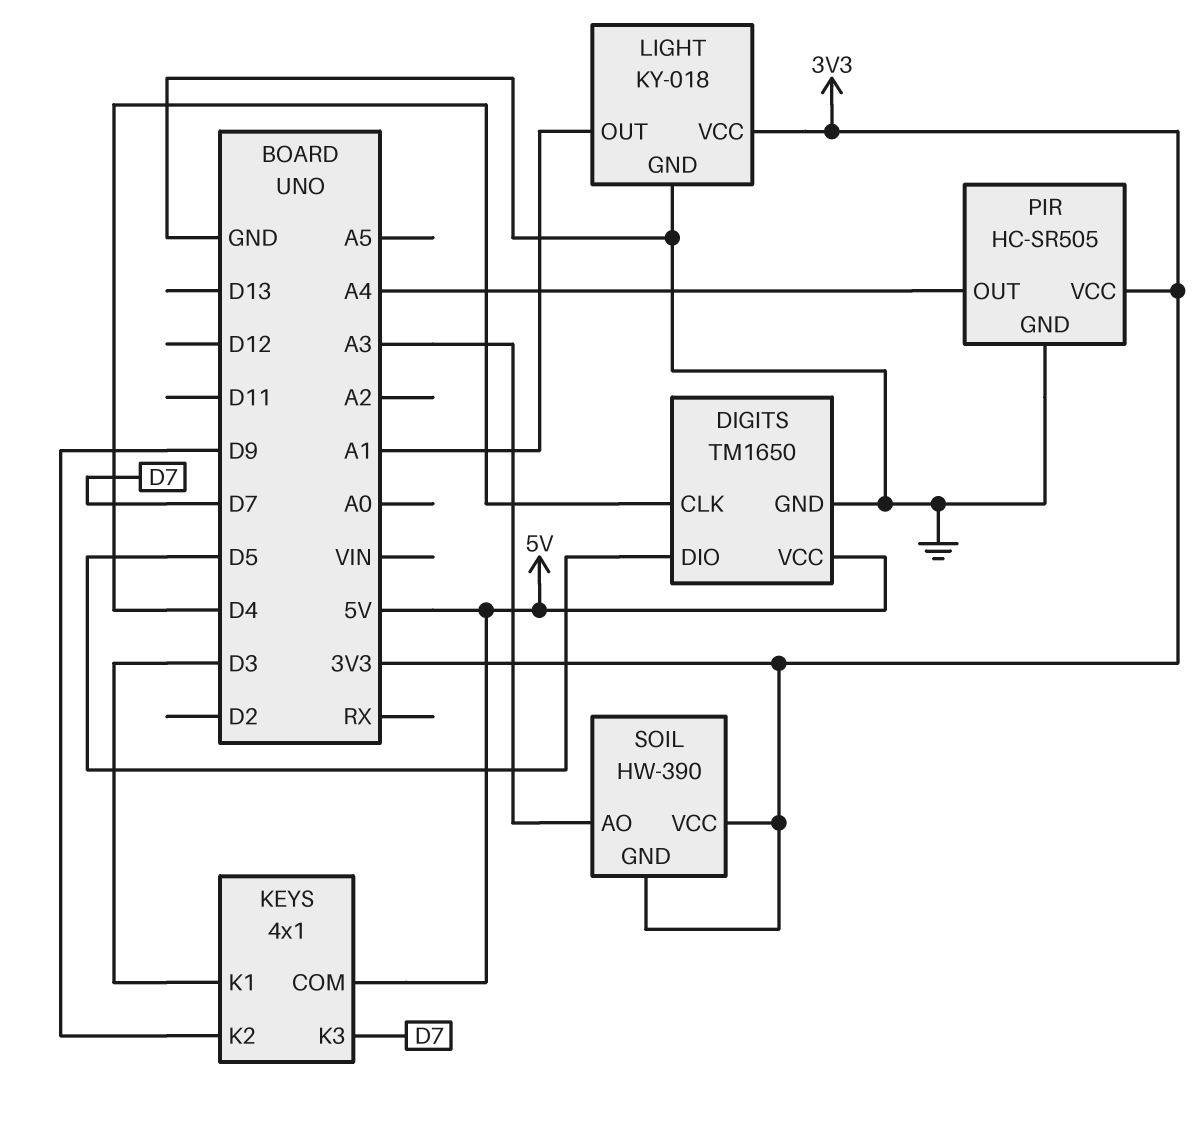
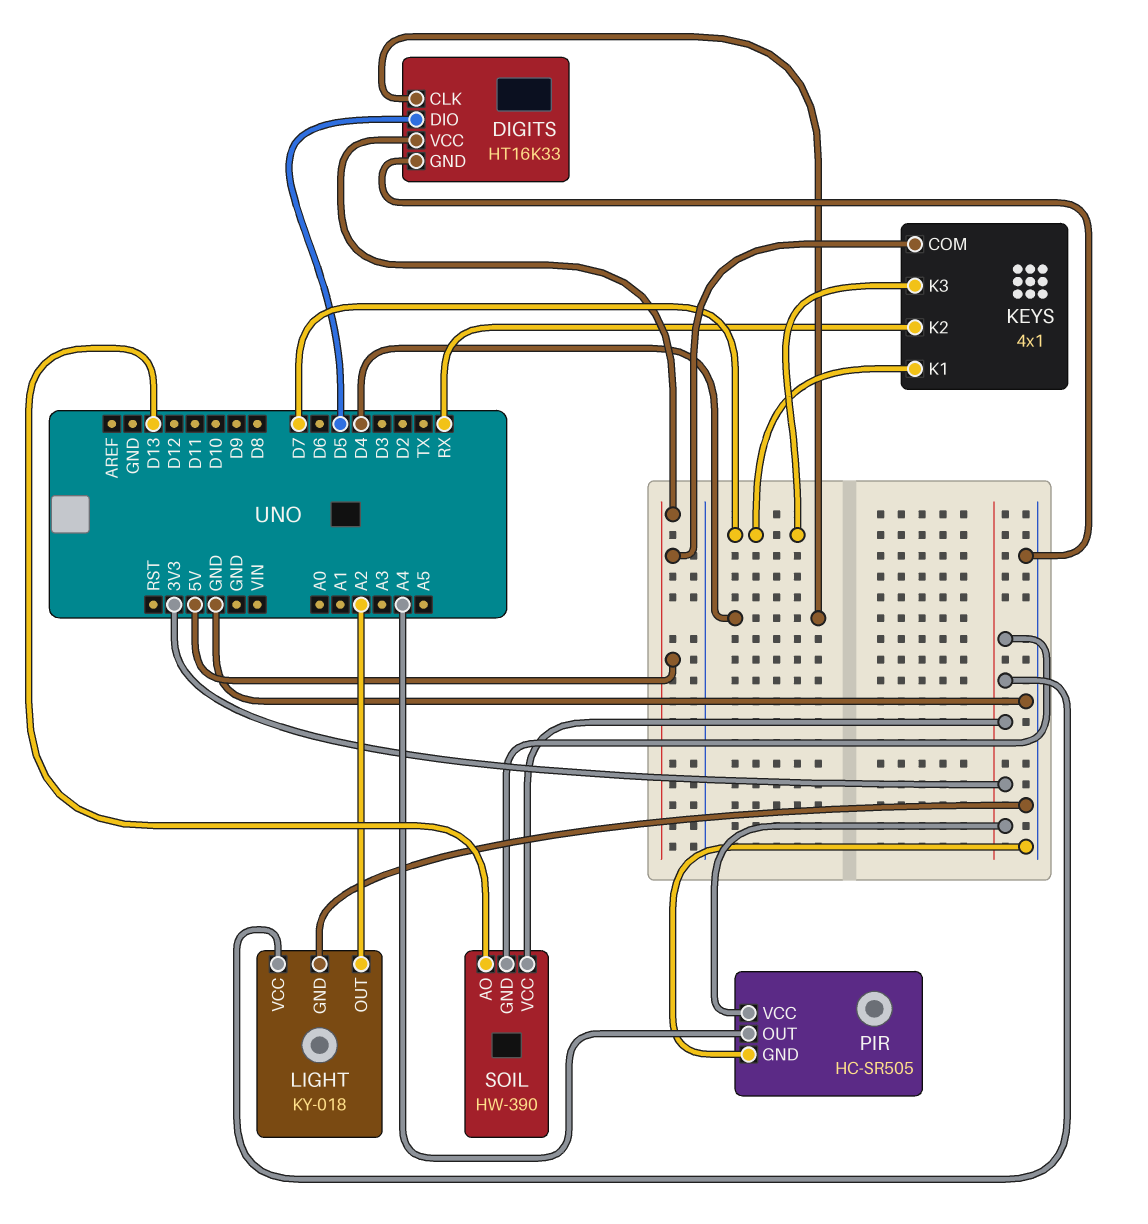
DIGITS: TM1650 -> HT16K33
KEYS pin K1: D3 -> D7
KEYS pin K2: D9 -> RX
LIGHT pin OUT: A1 -> A2
SOIL pin AO: A3 -> D13

